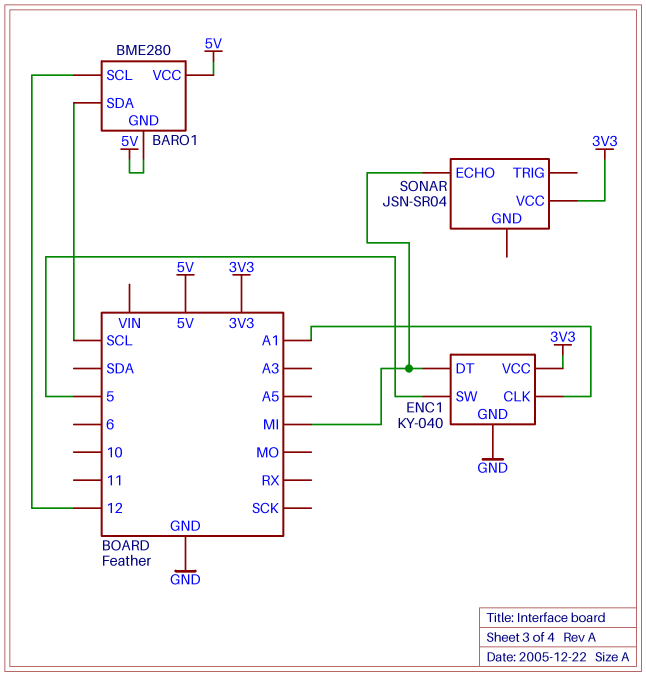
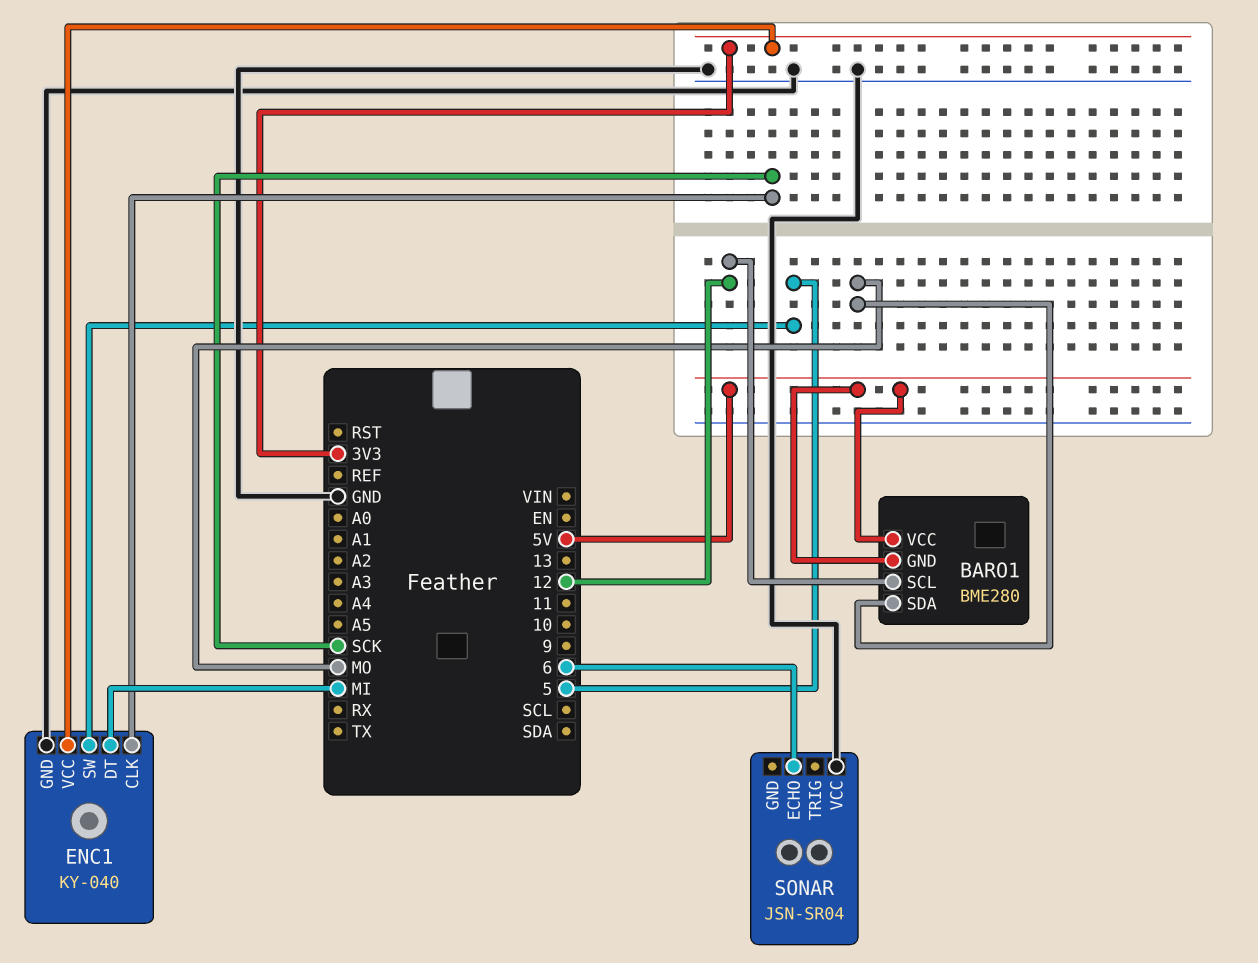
BARO1 pin SDA: SCL -> MO
ENC1 pin CLK: A1 -> SCK
SONAR pin ECHO: MI -> 6
SONAR pin VCC: 3V3 -> GND

